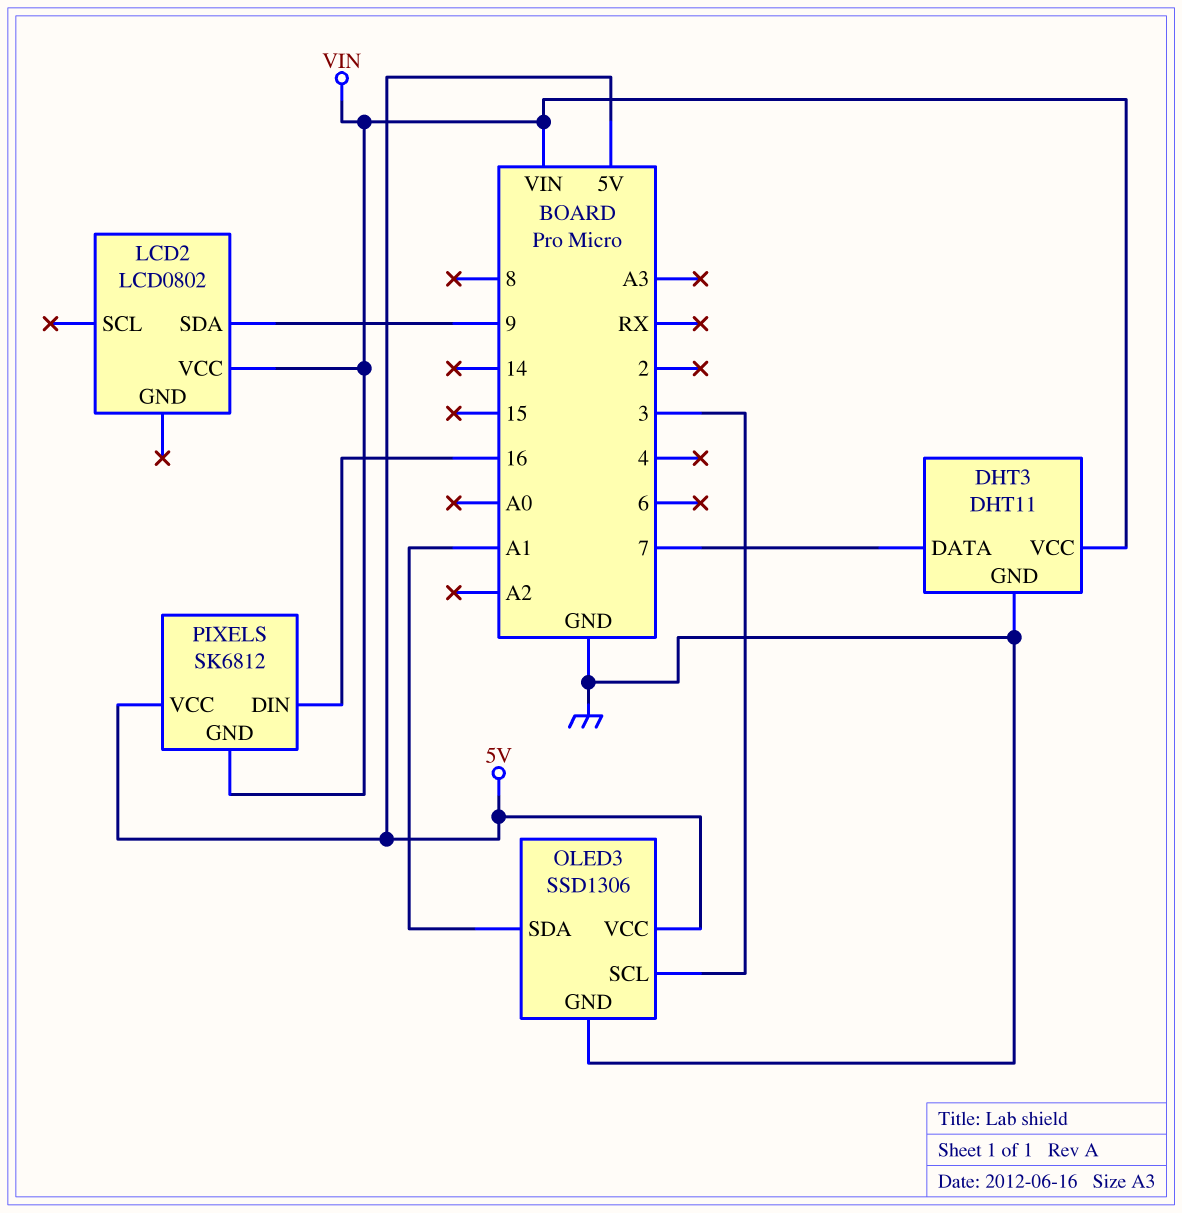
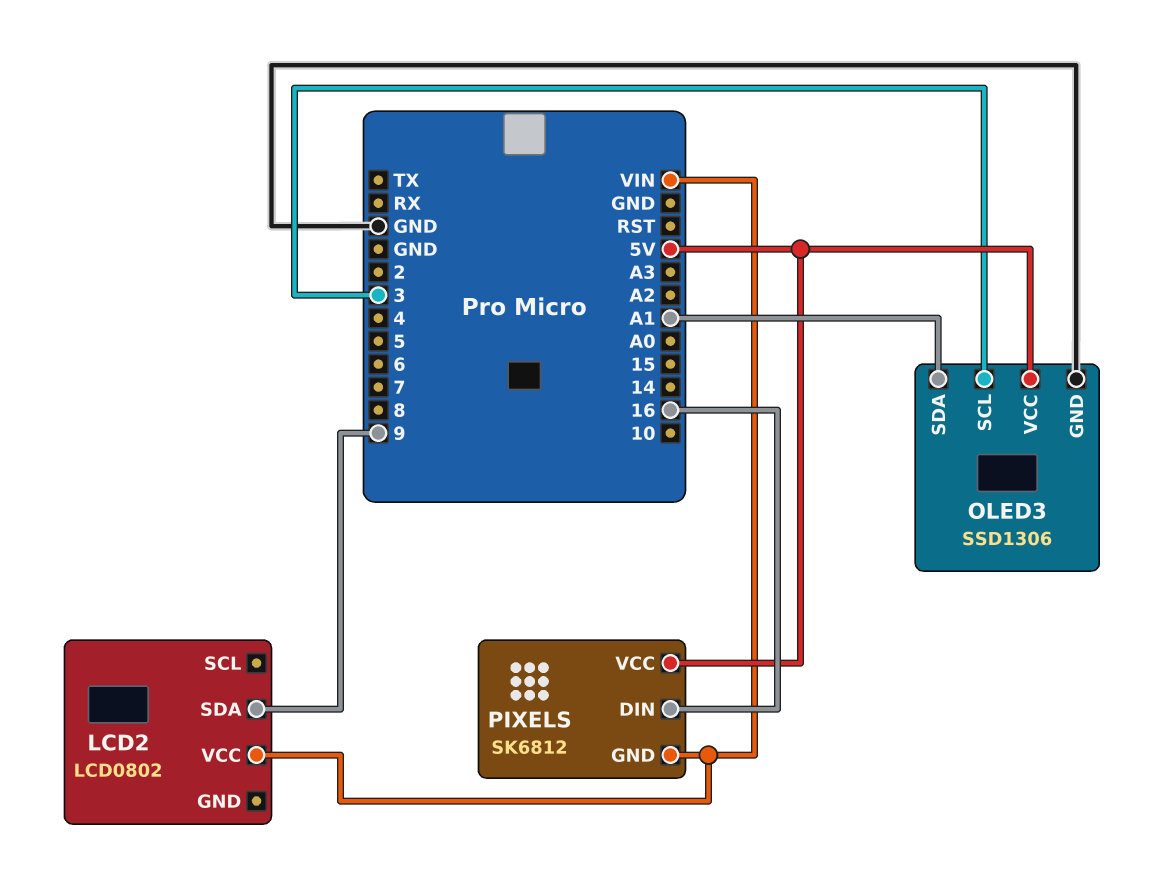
DHT3: DHT11 -> none
DHT3 pin DATA: 7 -> none
DHT3 pin GND: GND -> none
DHT3 pin VCC: VIN -> none

